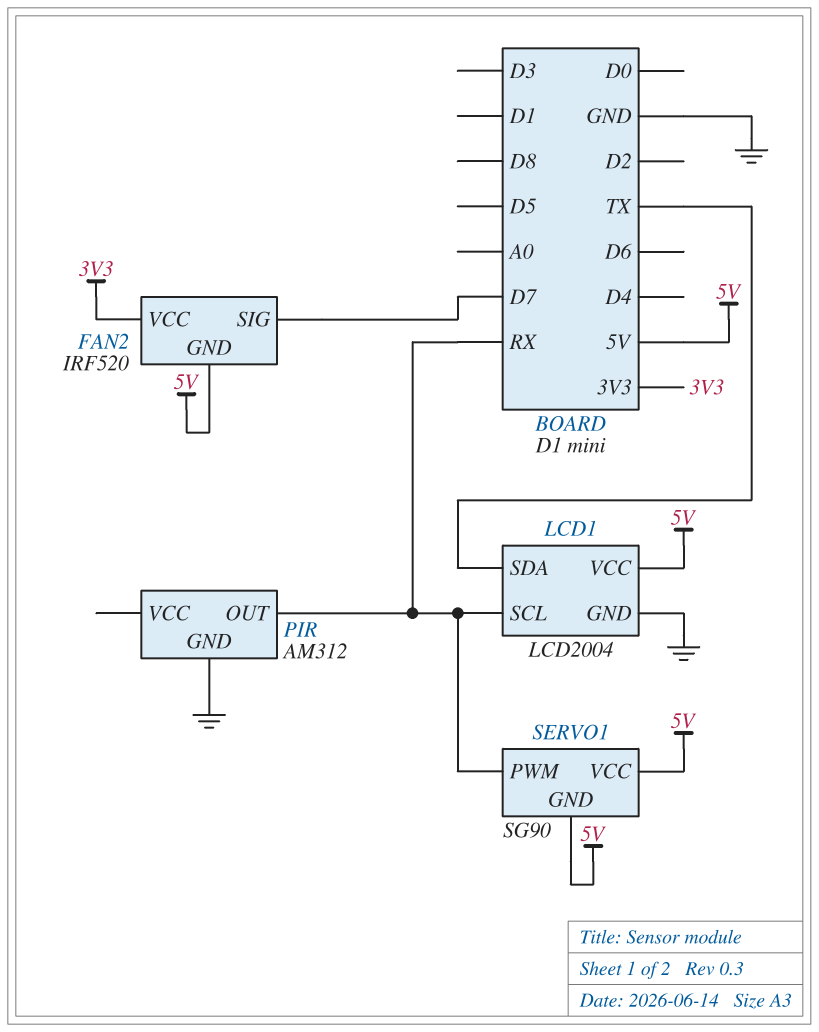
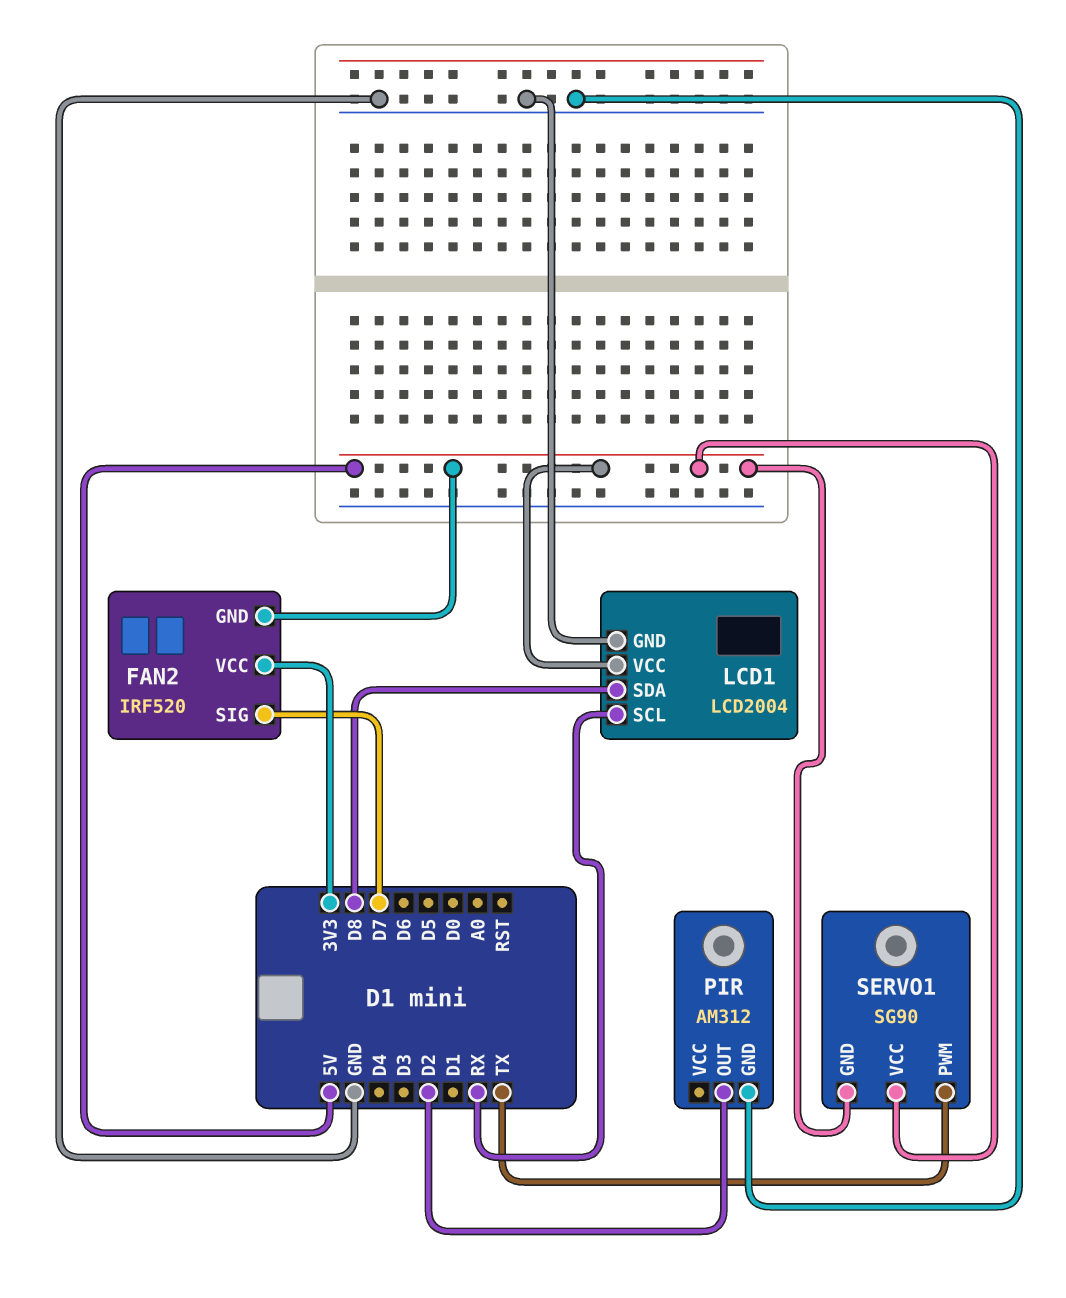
LCD1 pin SDA: TX -> D8
PIR pin OUT: RX -> D2
SERVO1 pin PWM: RX -> TX

